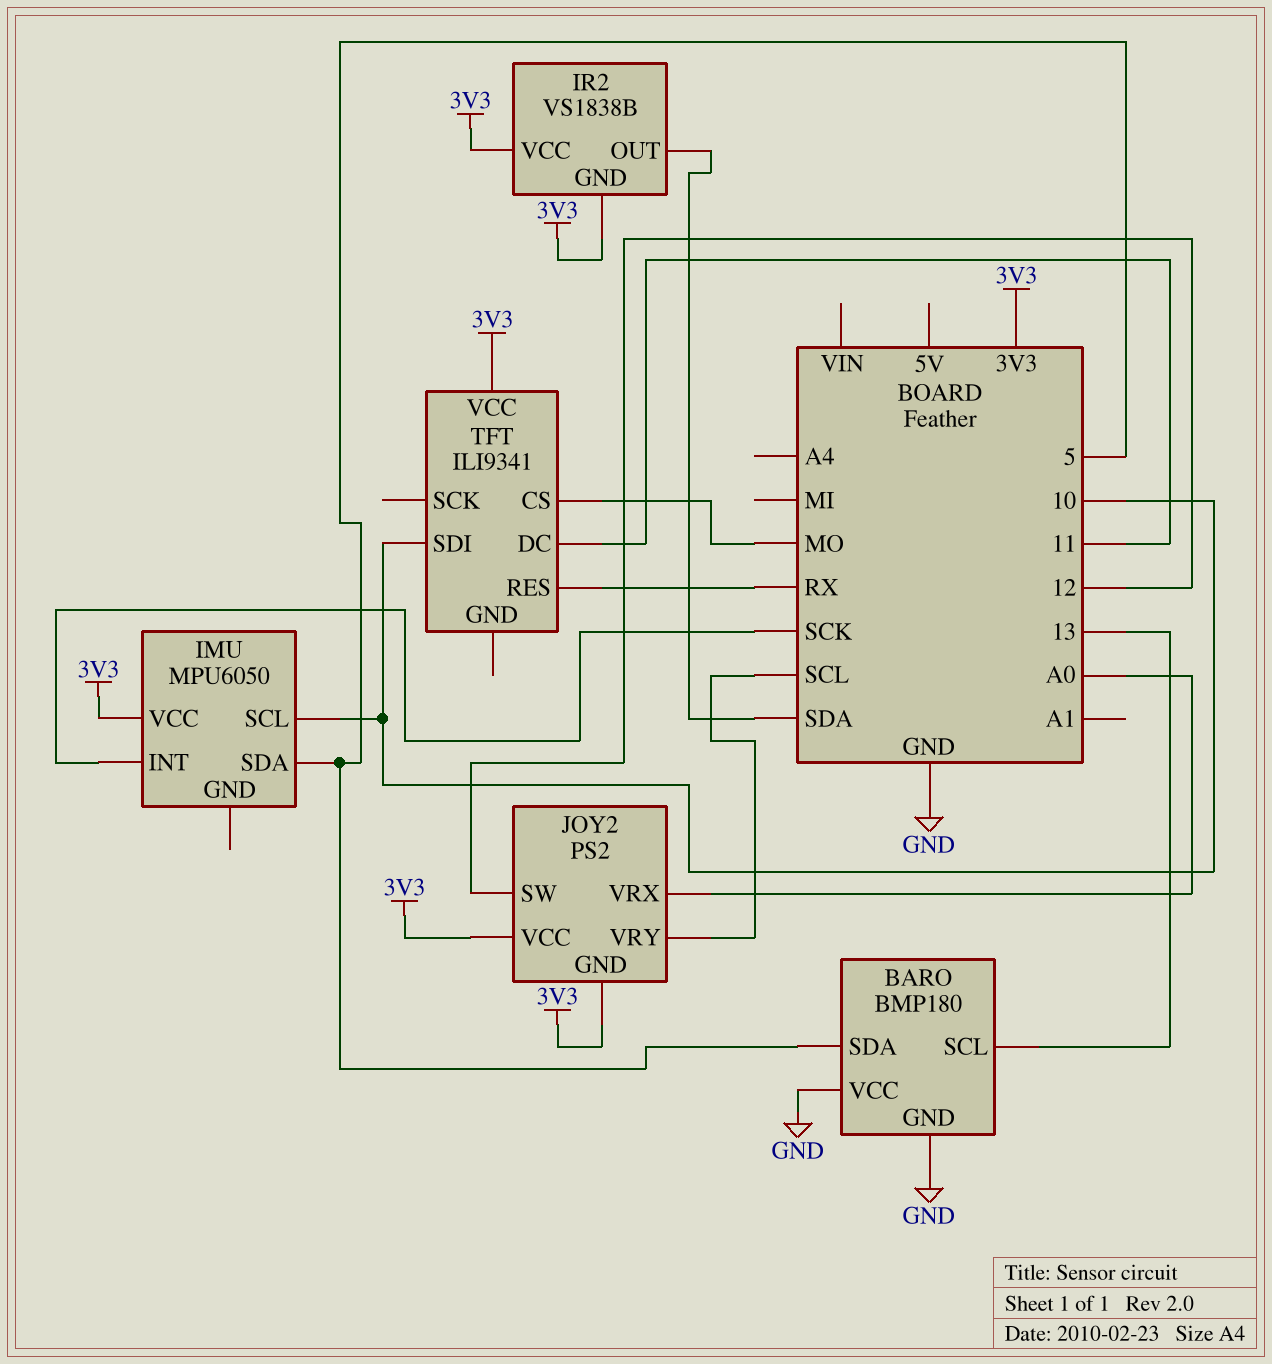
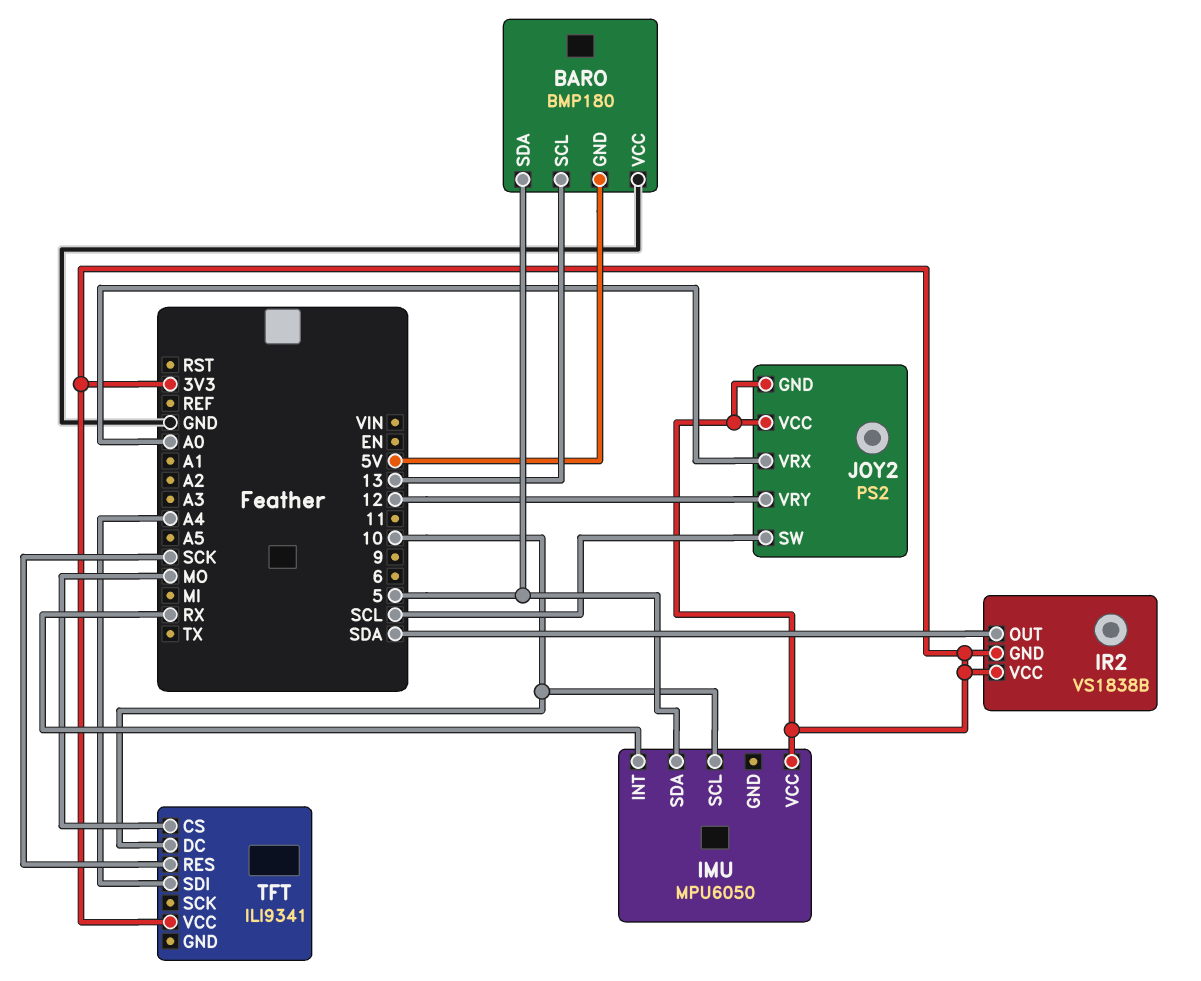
BARO pin GND: GND -> 5V
IMU pin INT: SCK -> RX
JOY2 pin SW: 12 -> SCL
JOY2 pin VRY: SCL -> 12
TFT pin DC: 11 -> 10
TFT pin RES: RX -> SCK
TFT pin SDI: 10 -> A4

